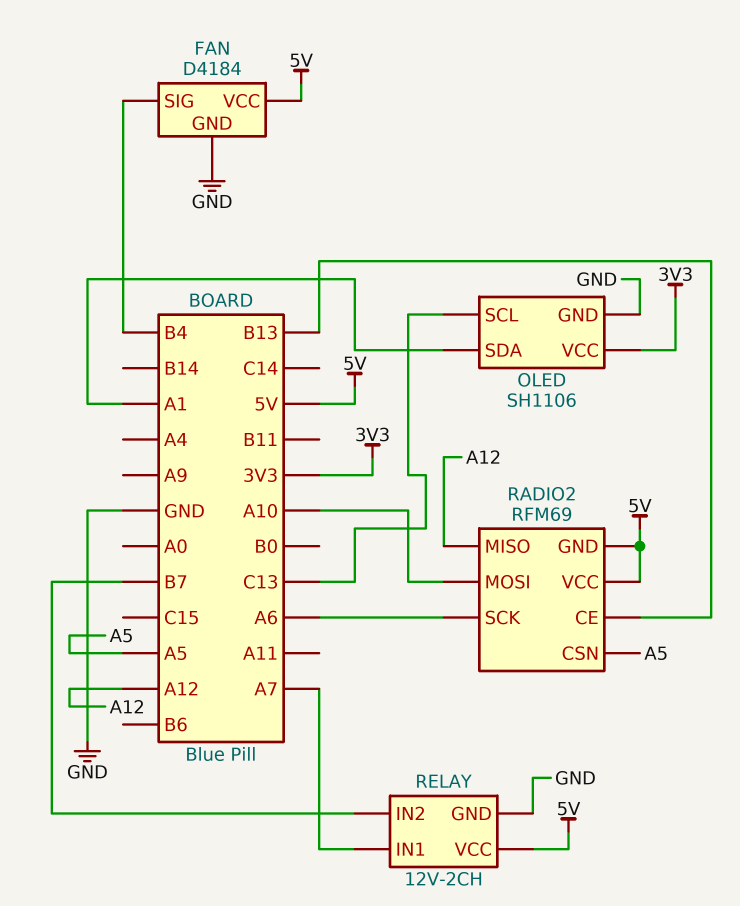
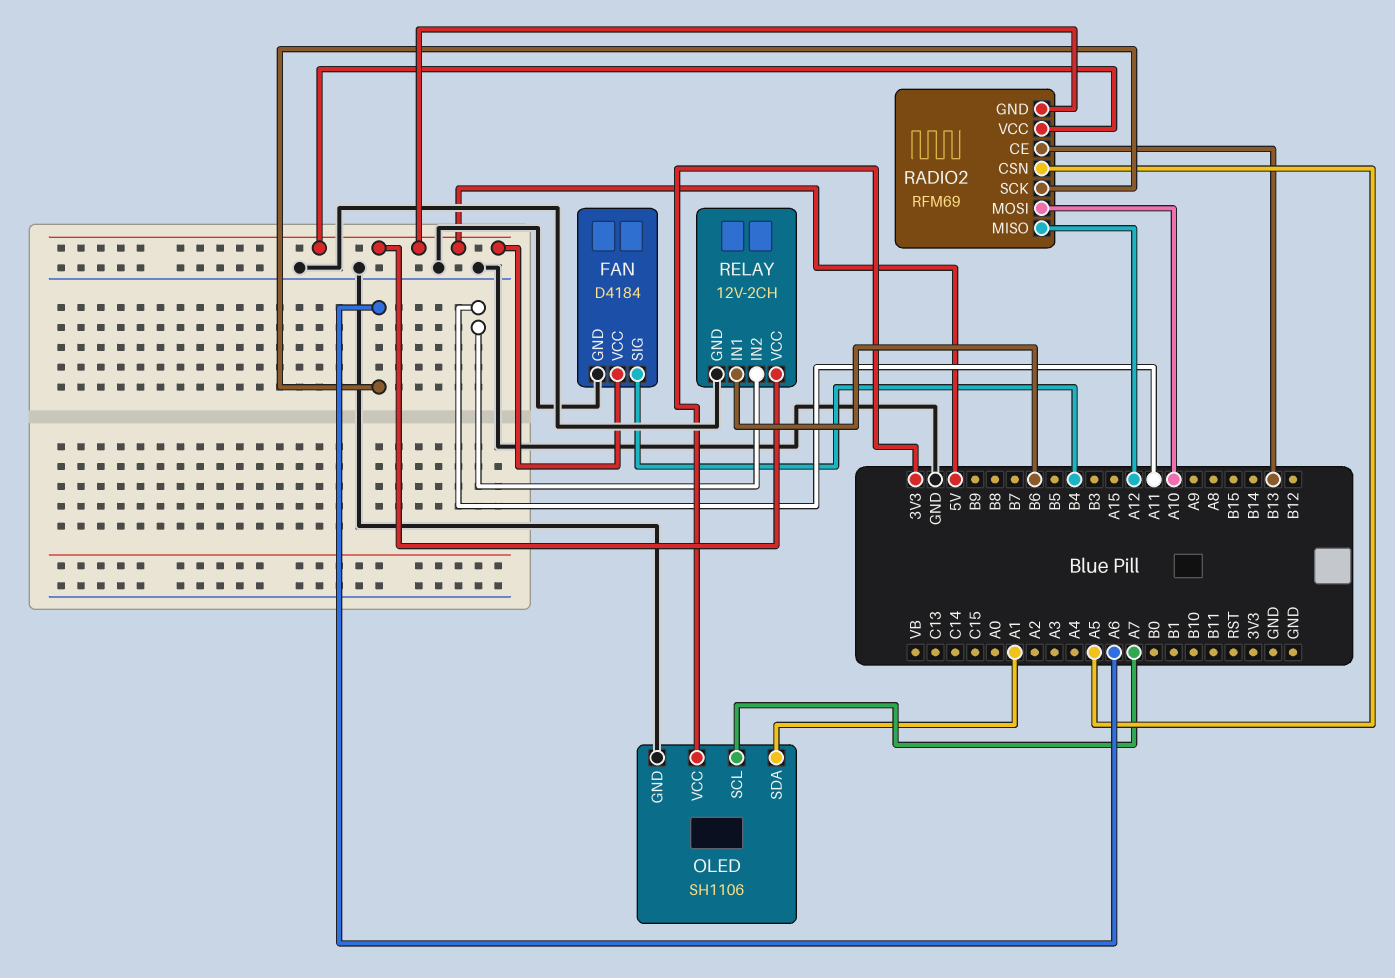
OLED pin SCL: C13 -> A7
RELAY pin IN1: A7 -> B6
RELAY pin IN2: B7 -> A11

